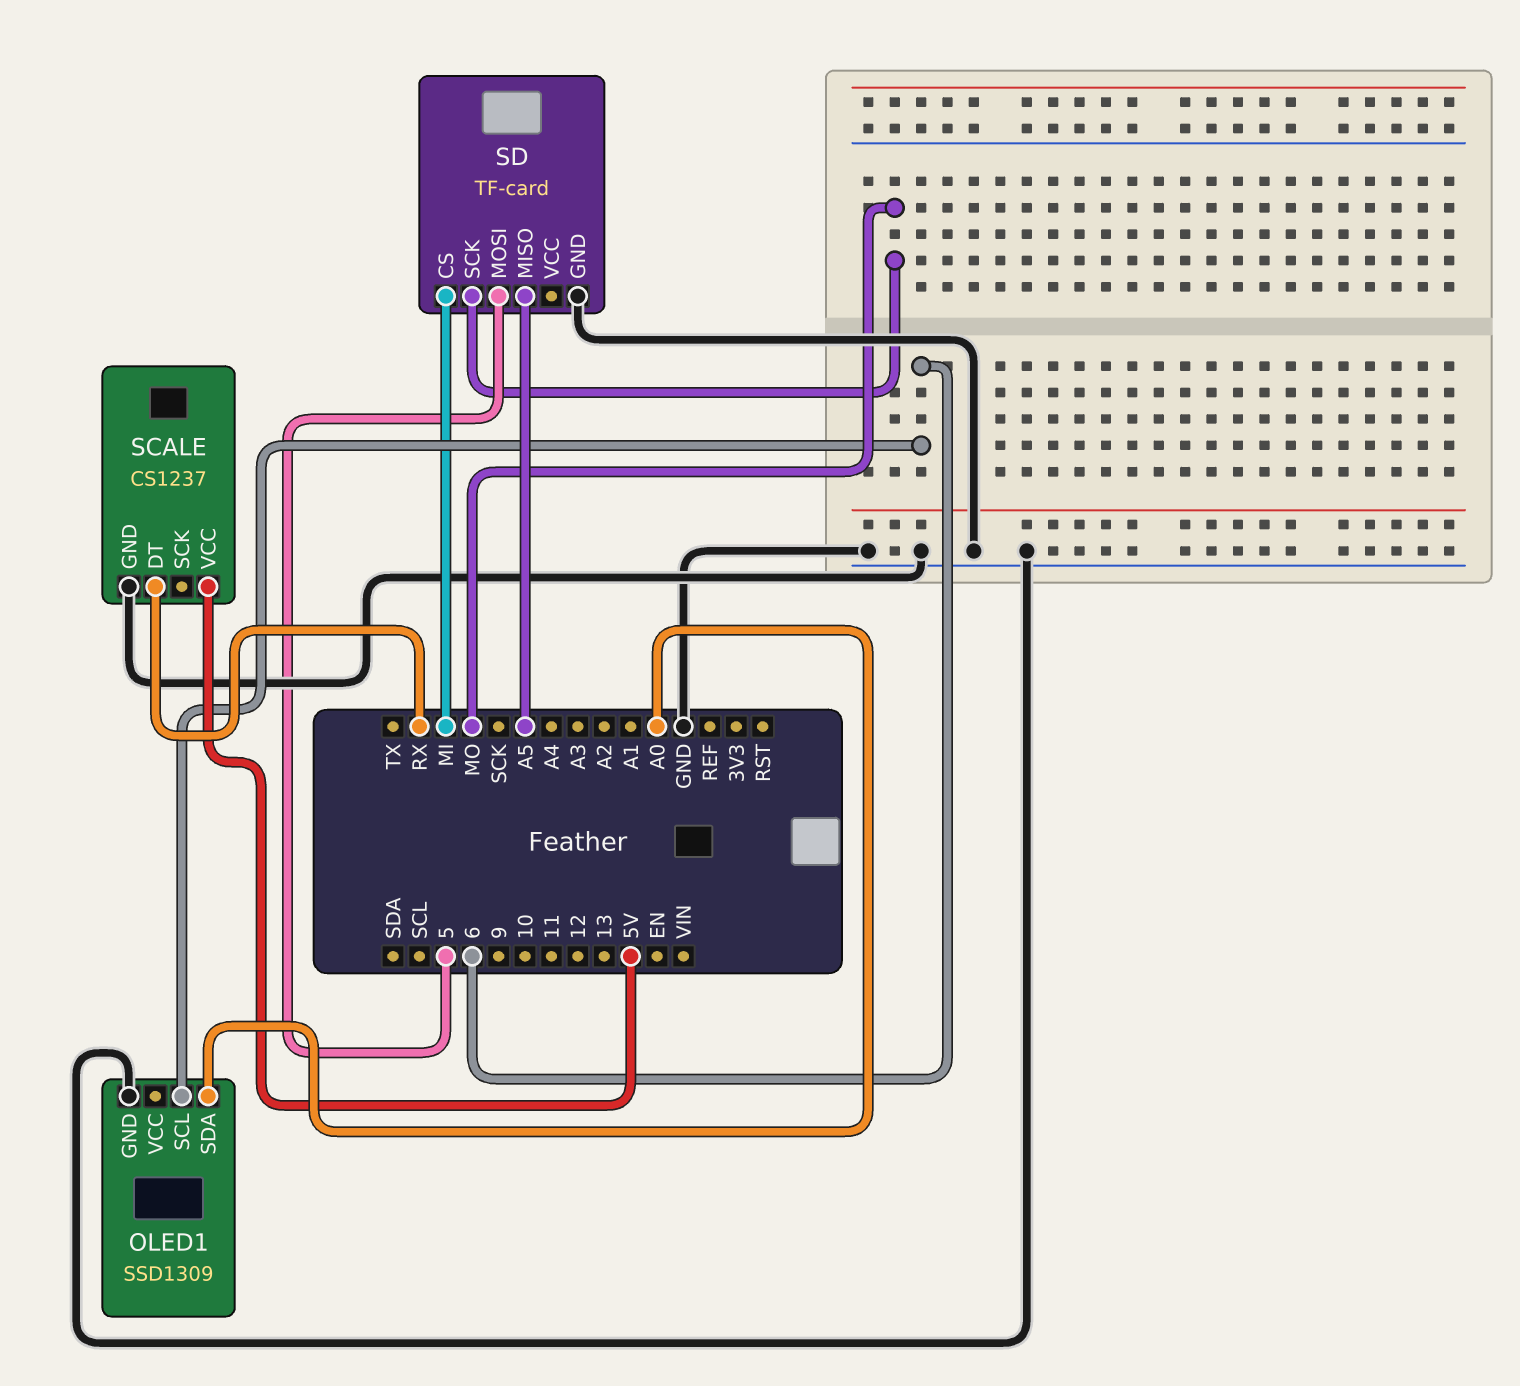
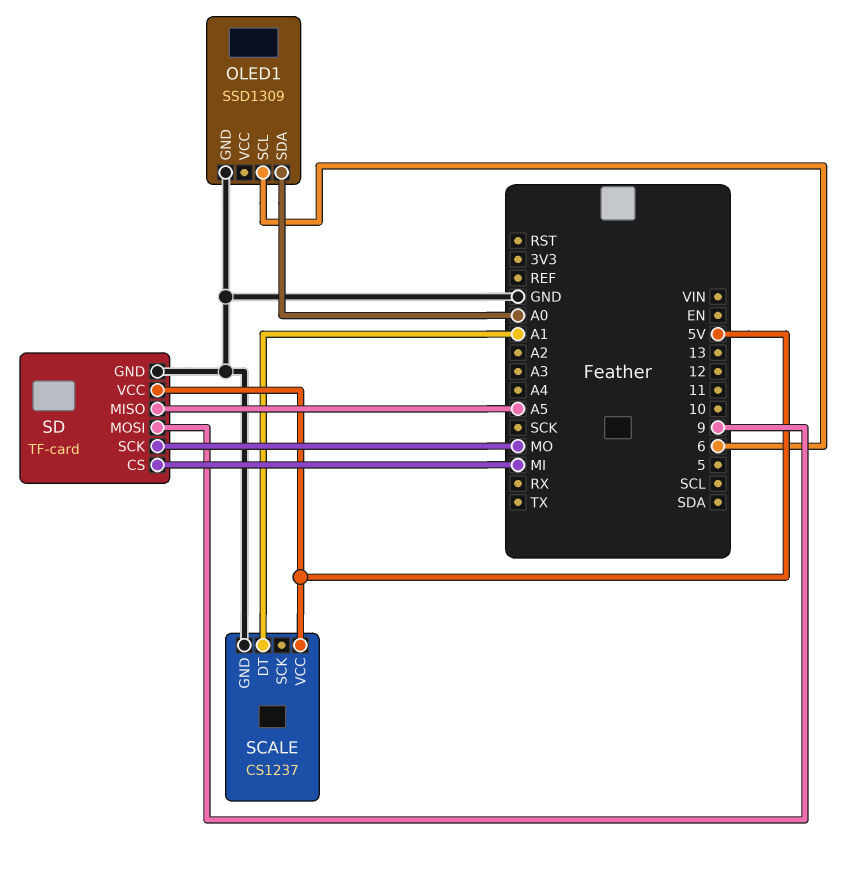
SCALE pin DT: RX -> A1
SD pin MOSI: 5 -> 9
SD pin VCC: none -> 5V

